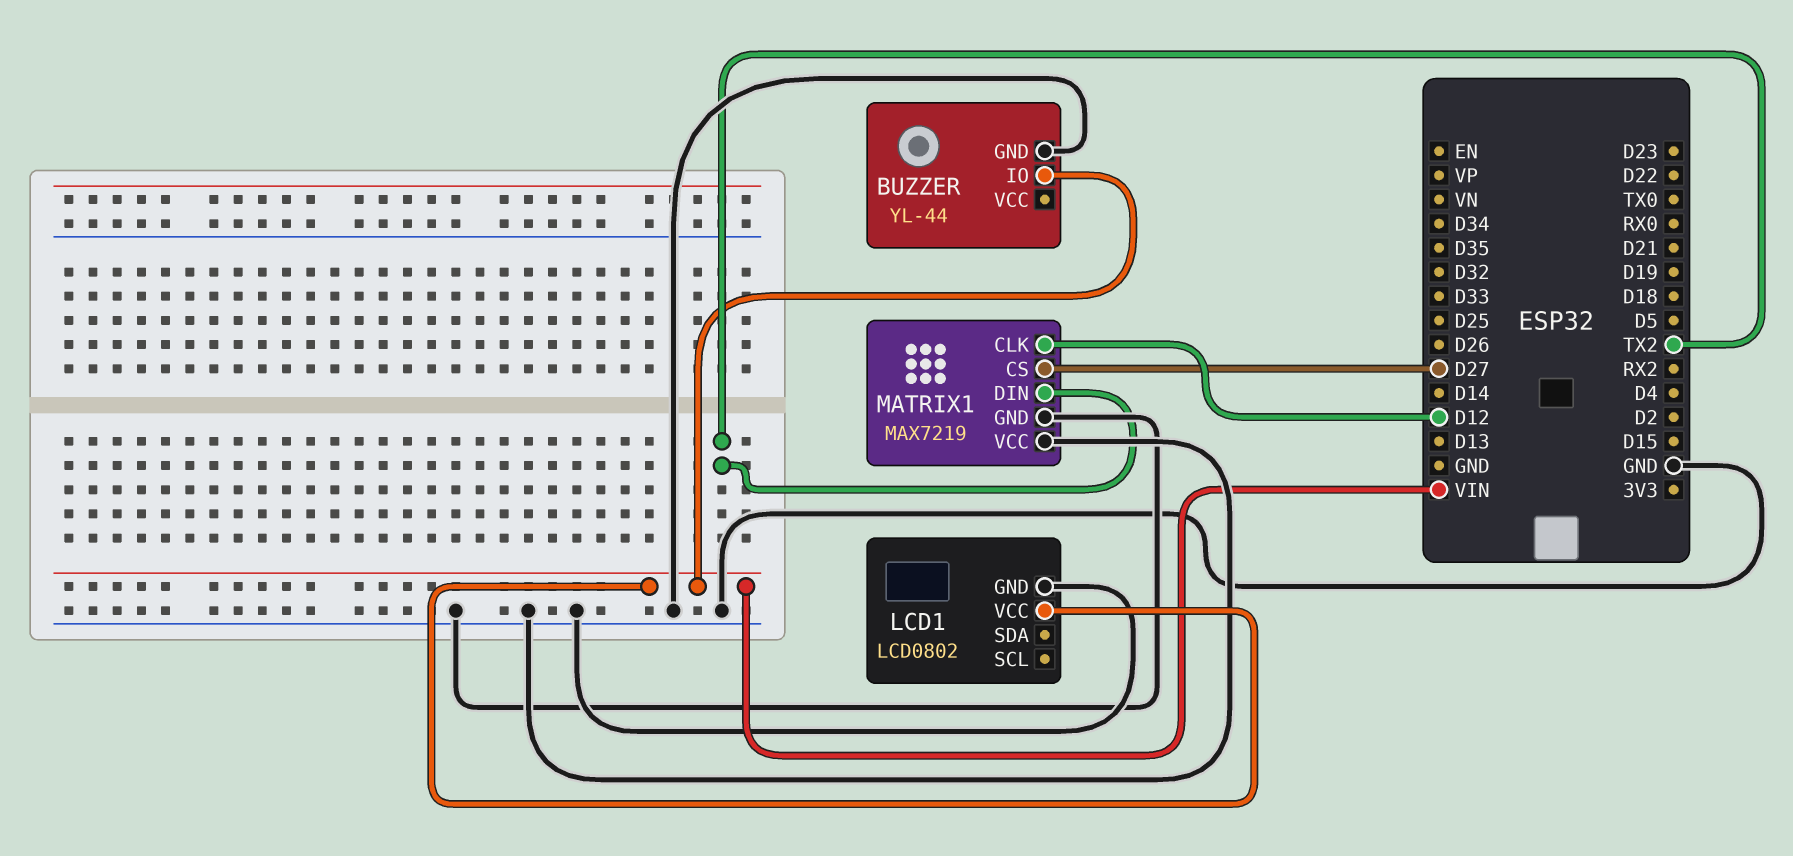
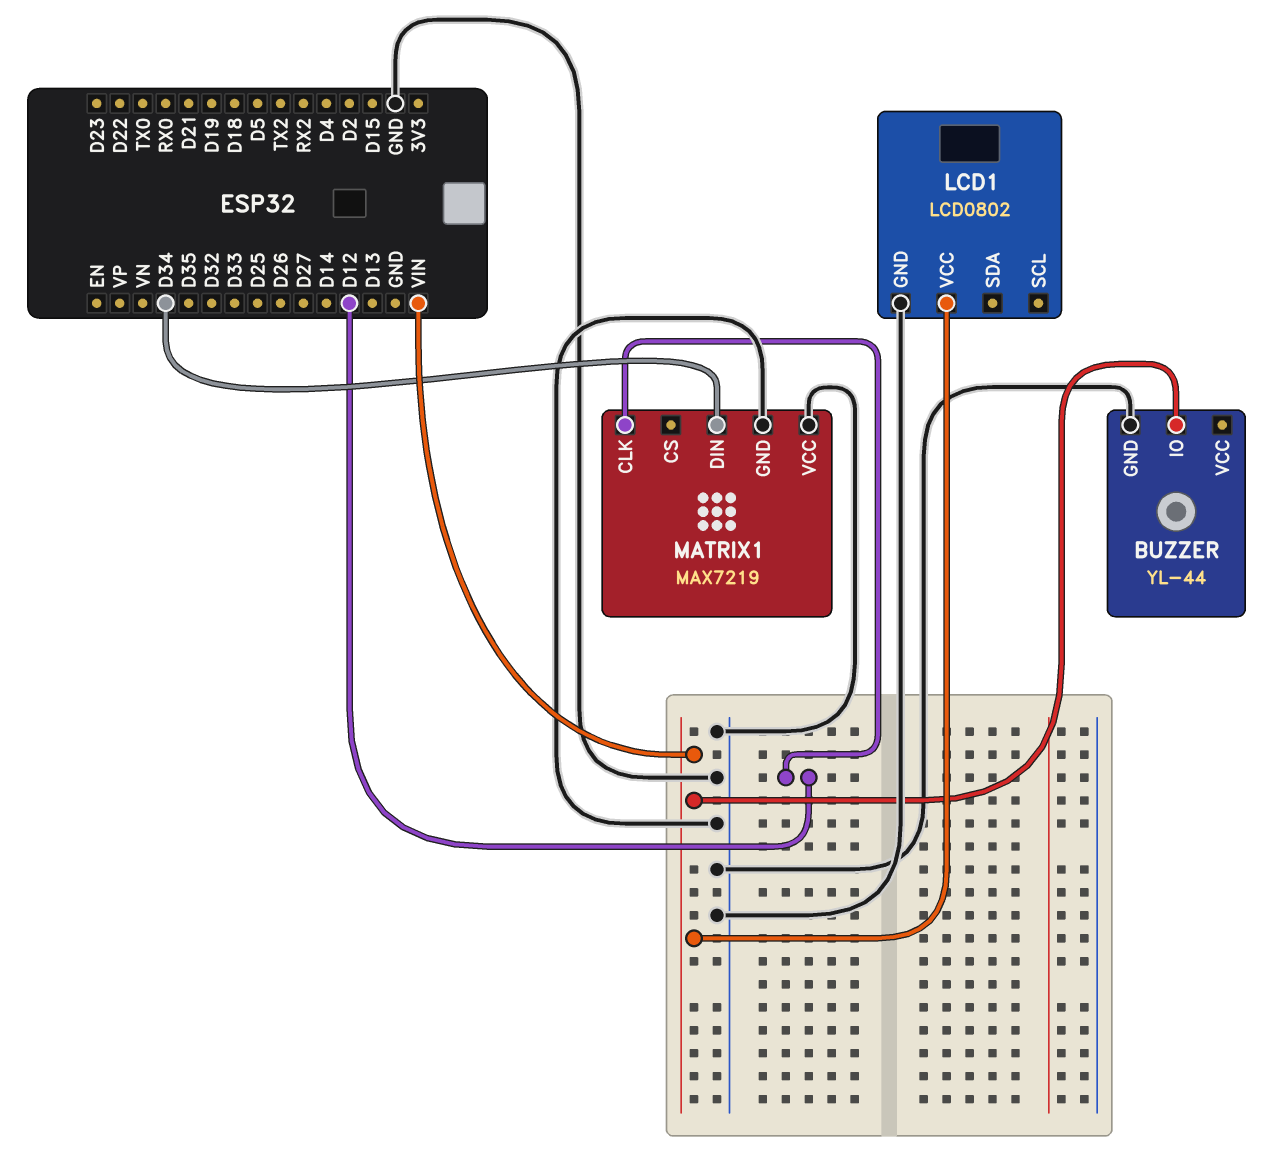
MATRIX1 pin CS: D27 -> none
MATRIX1 pin DIN: TX2 -> D34

